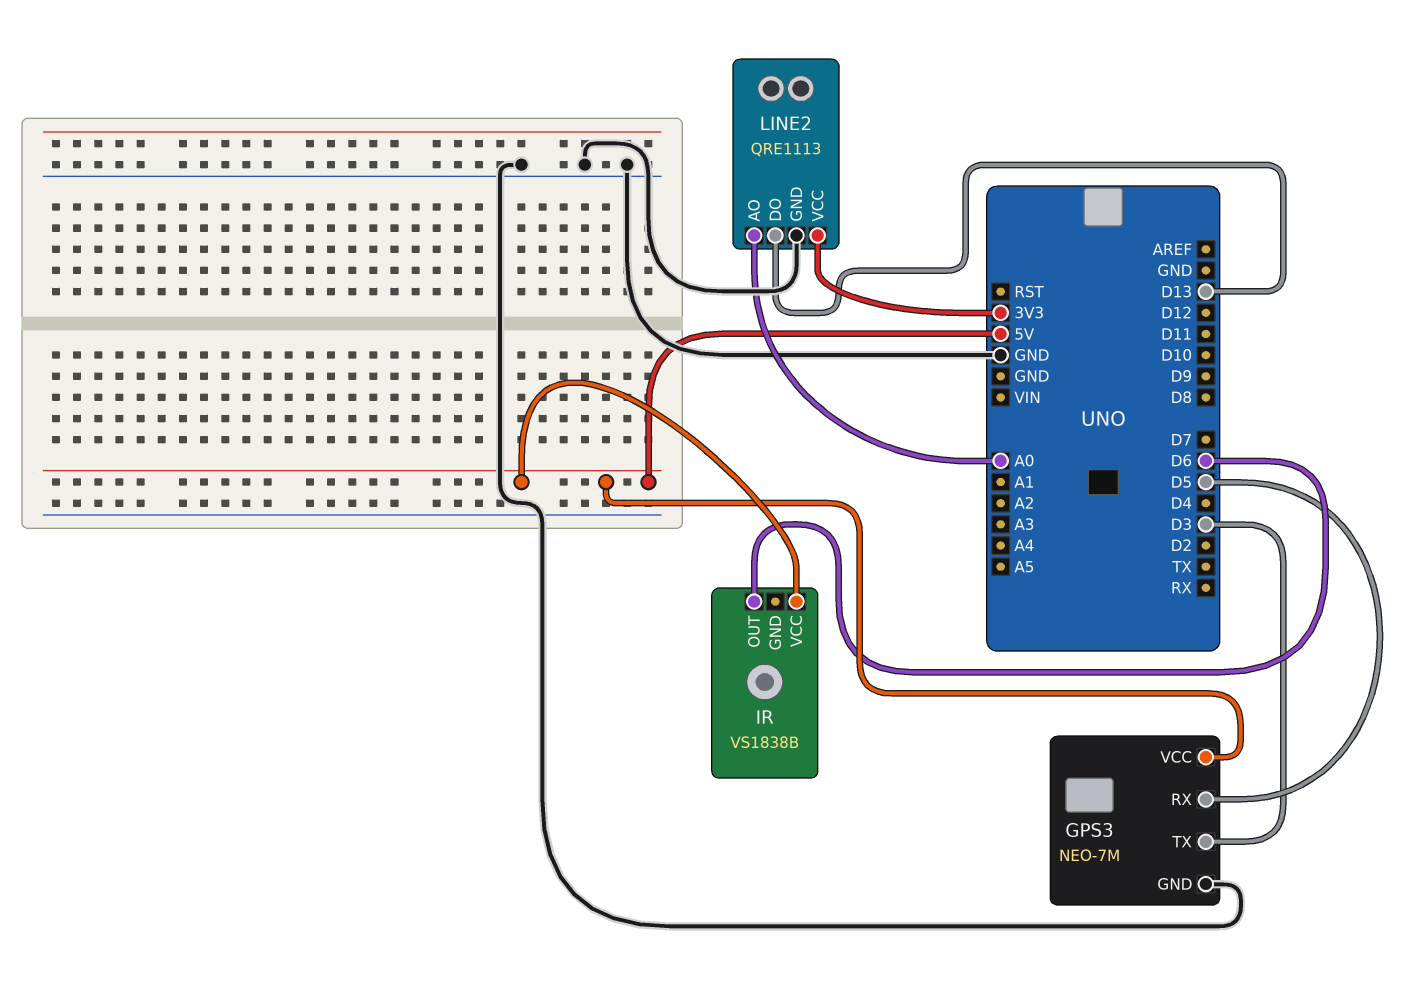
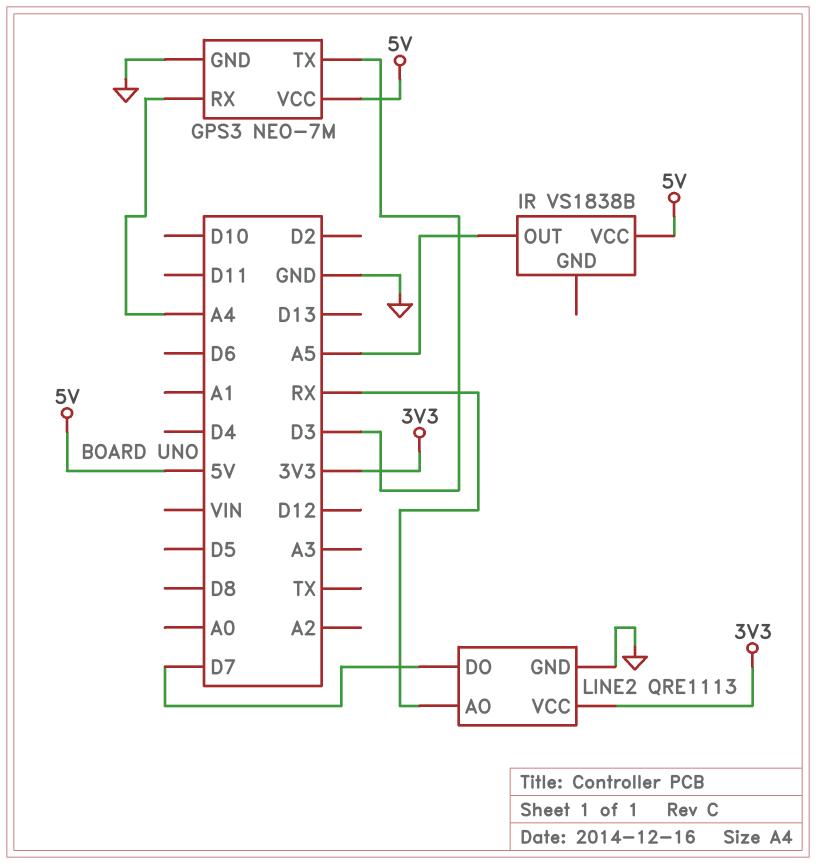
GPS3 pin RX: D5 -> A4
IR pin OUT: D6 -> A5
LINE2 pin AO: A0 -> RX
LINE2 pin DO: D13 -> D7

